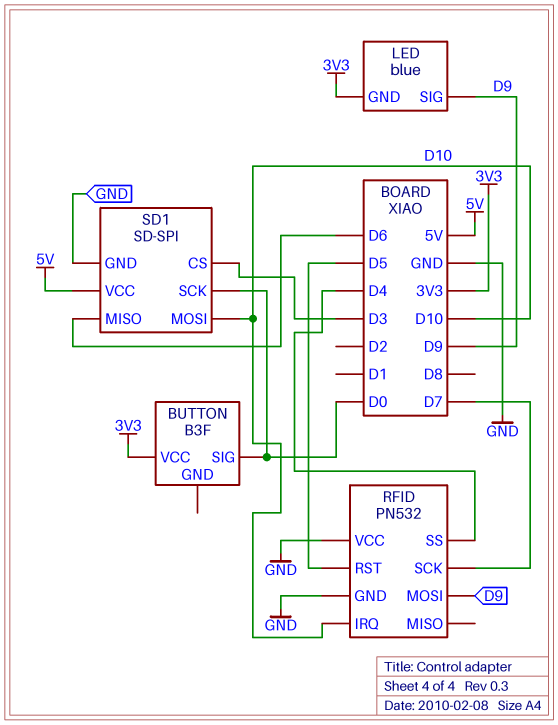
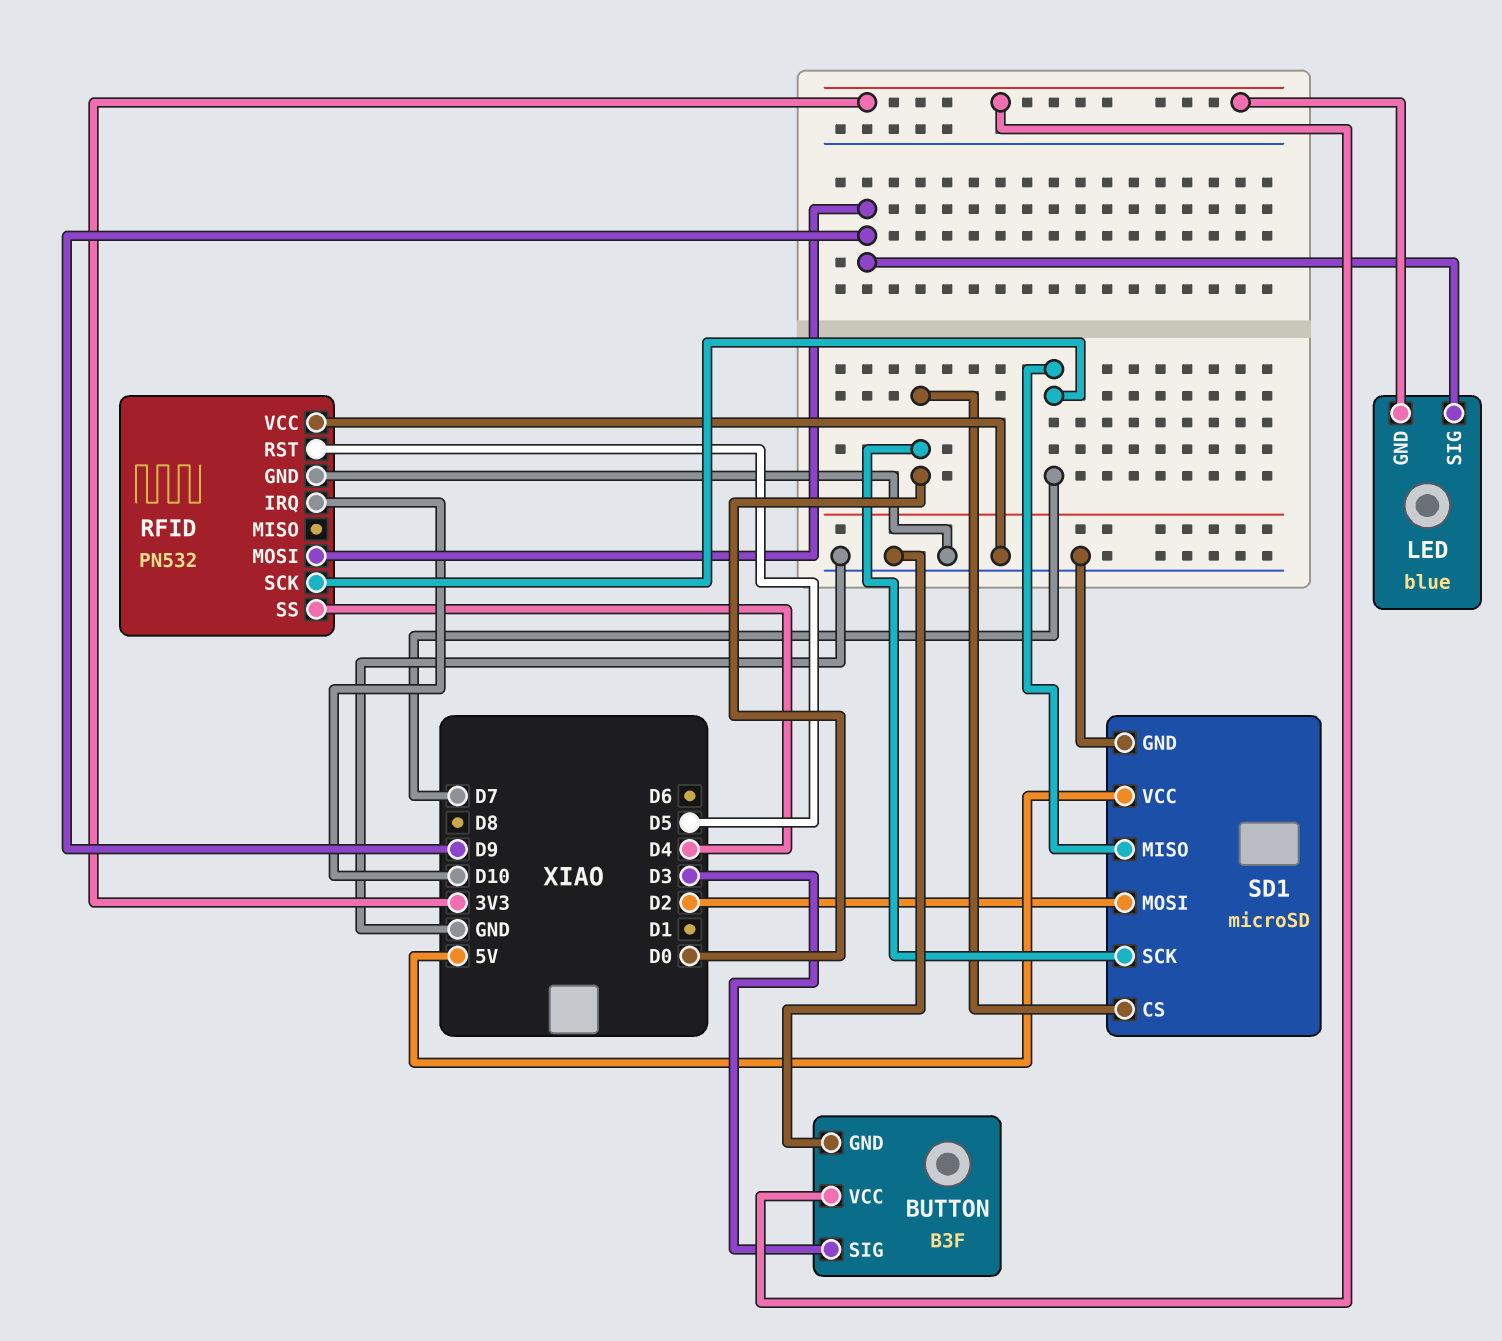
BUTTON pin GND: none -> GND
BUTTON pin SIG: D0 -> D3
SD1: SD-SPI -> microSD
SD1 pin CS: D3 -> D0
SD1 pin MISO: D6 -> D7
SD1 pin MOSI: D10 -> D2

